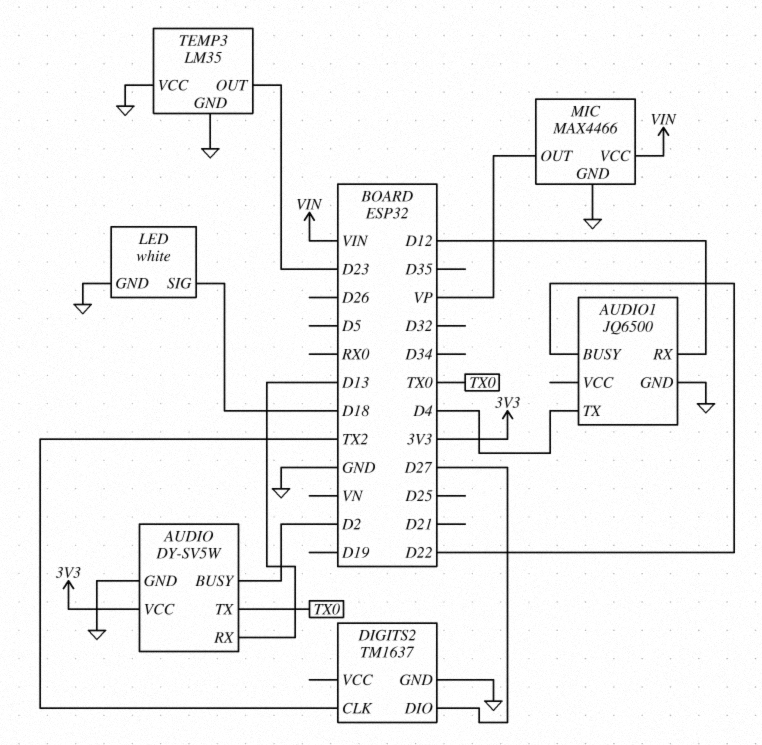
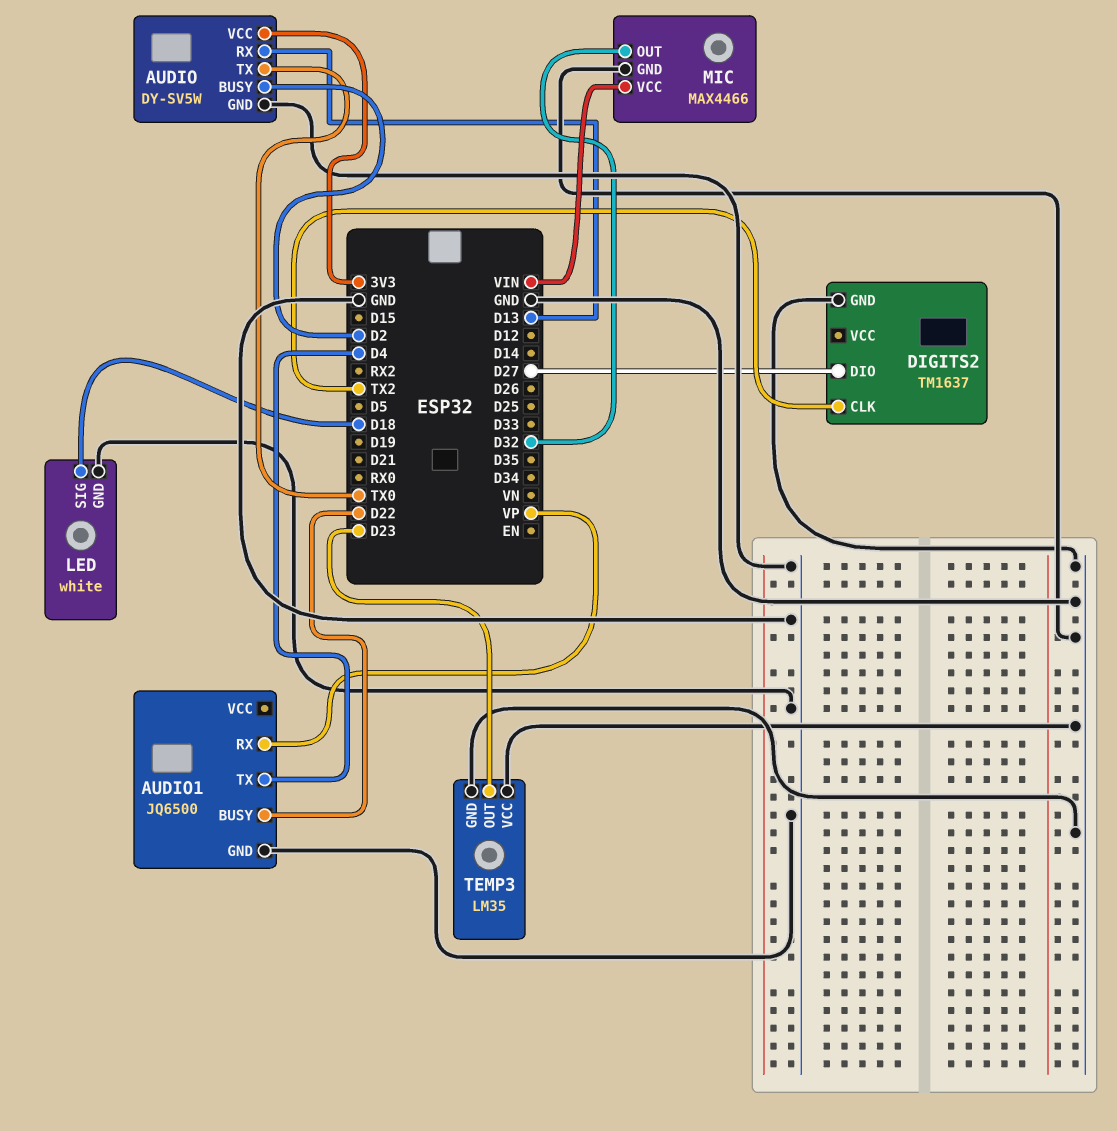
AUDIO1 pin RX: D12 -> VP
MIC pin OUT: VP -> D32

